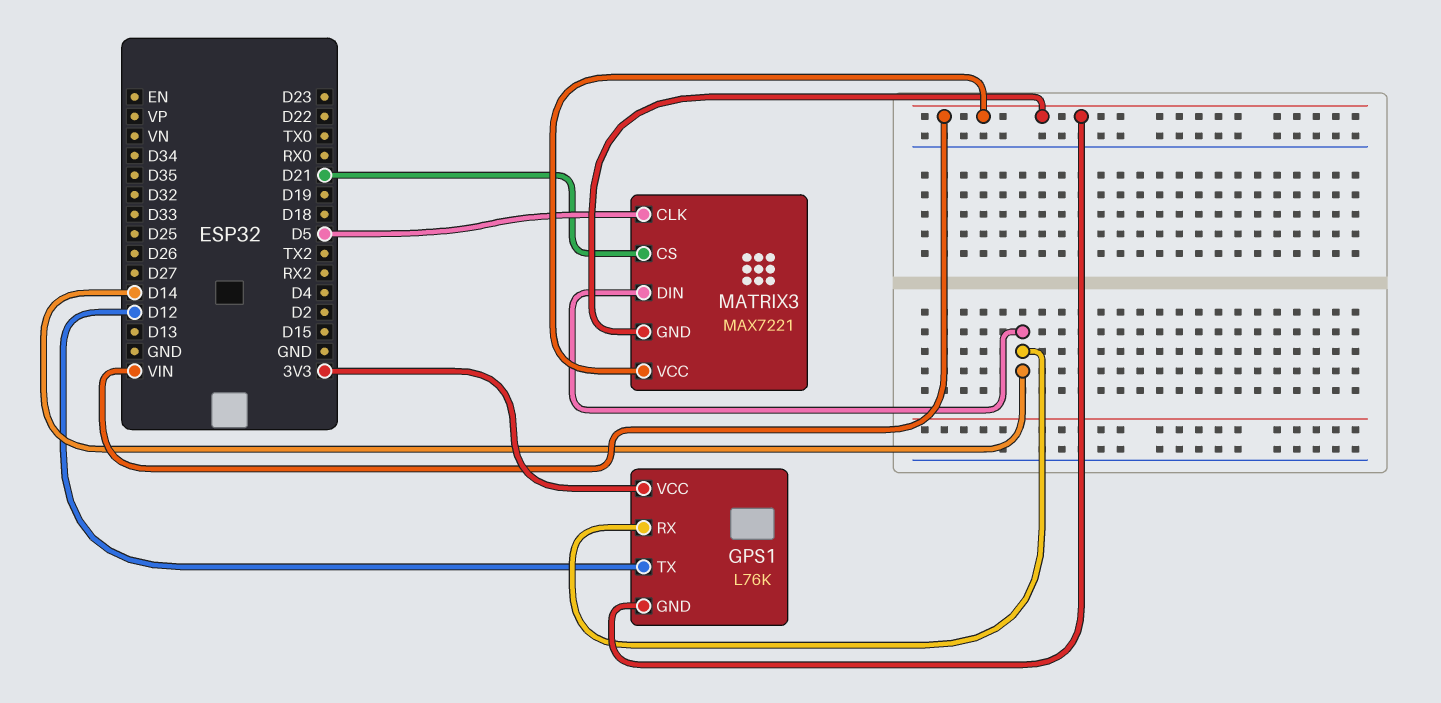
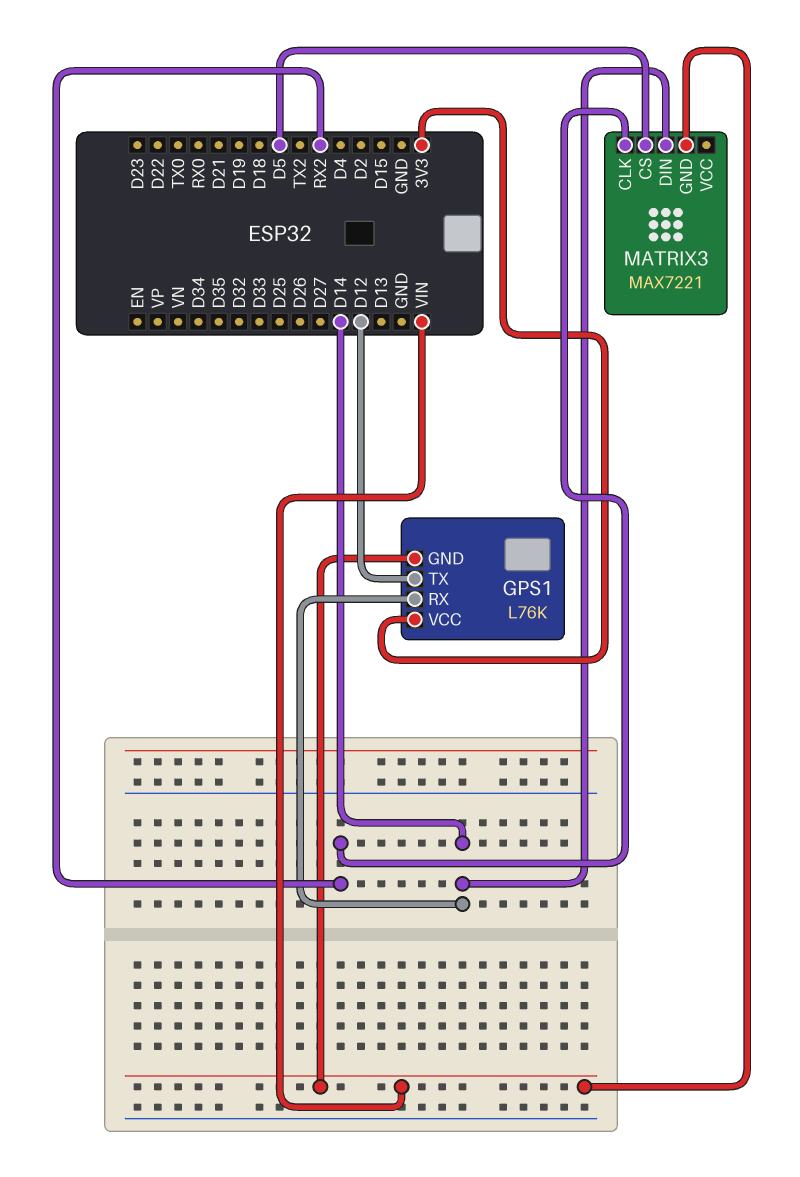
MATRIX3 pin CLK: D5 -> RX2
MATRIX3 pin CS: D21 -> D5
MATRIX3 pin VCC: VIN -> none

